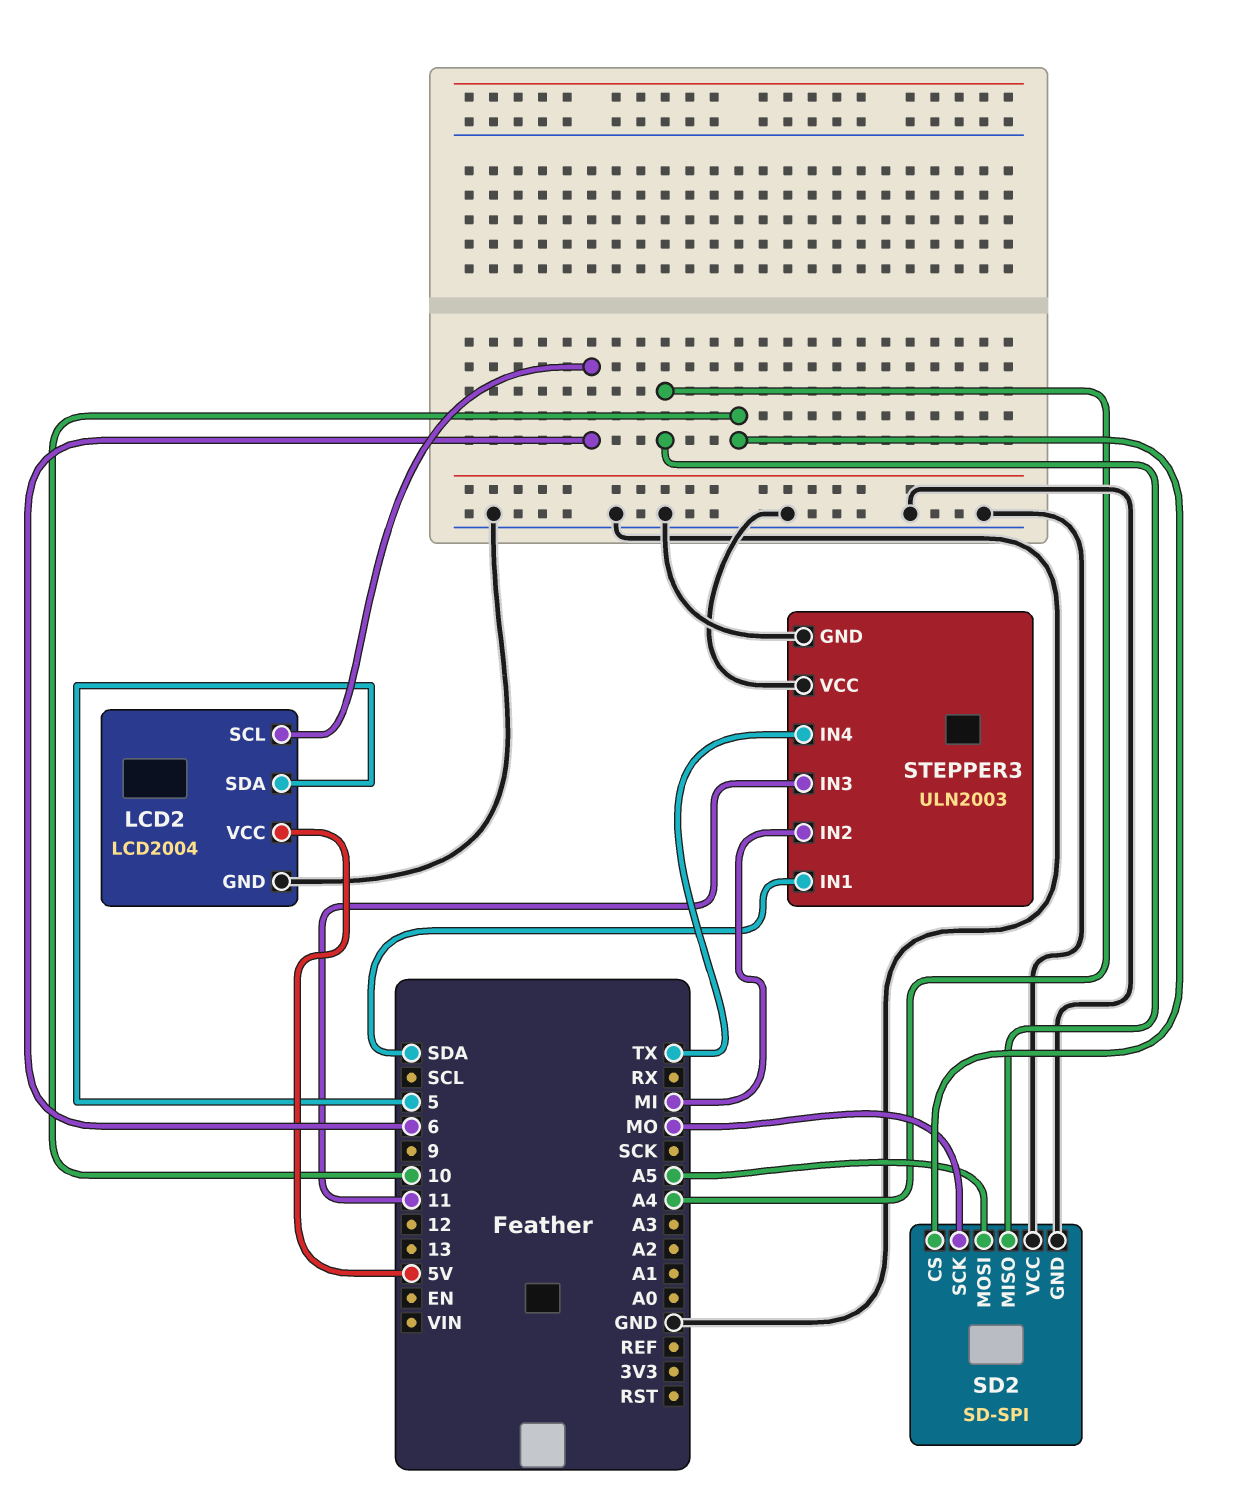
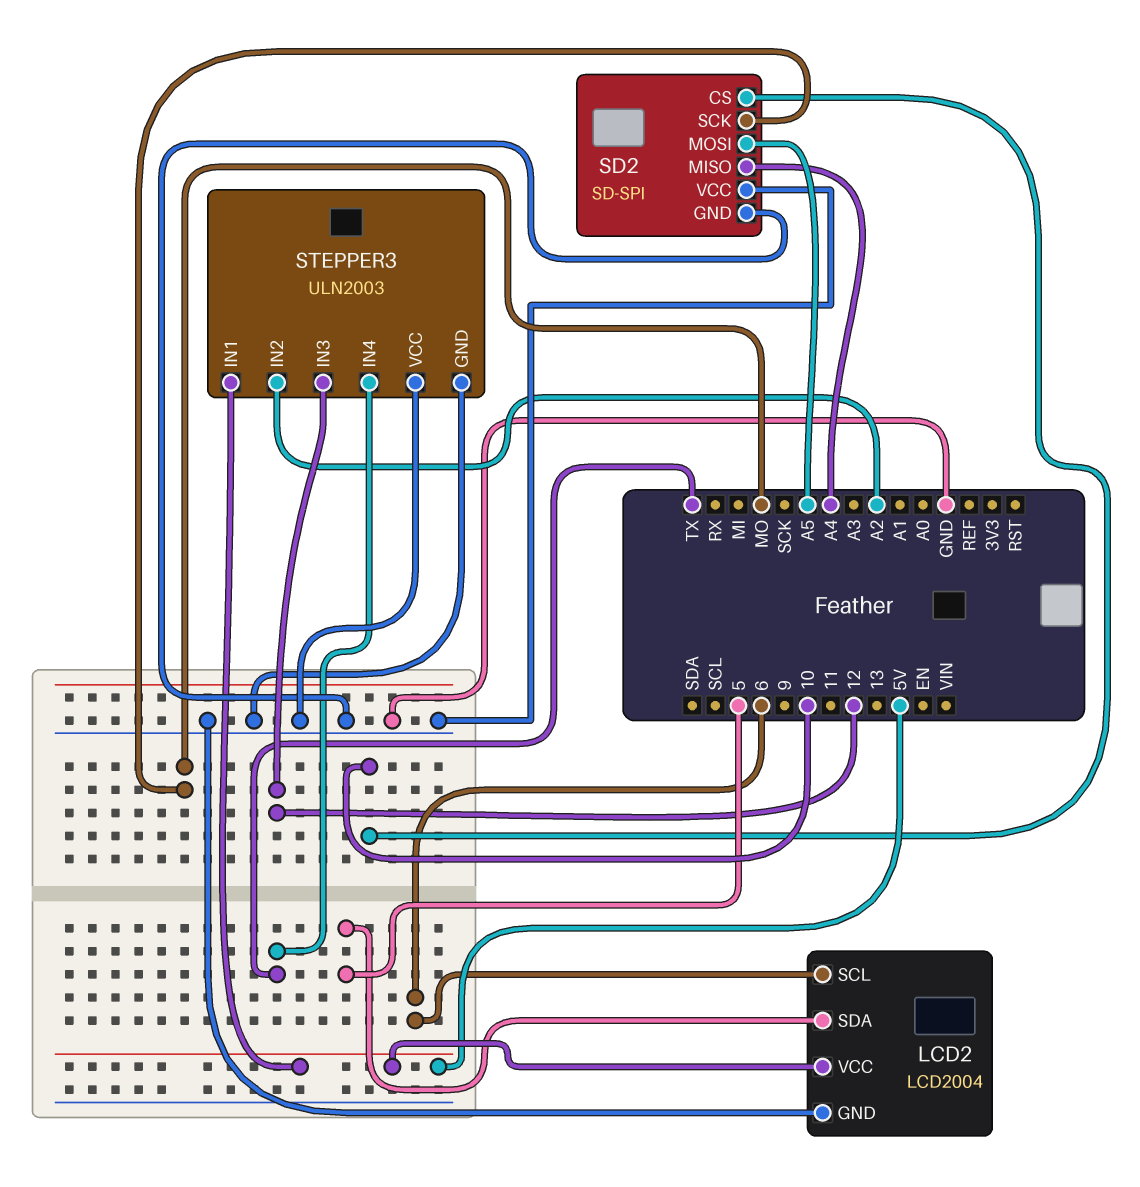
STEPPER3 pin IN1: SDA -> 5V
STEPPER3 pin IN2: MI -> A2
STEPPER3 pin IN3: 11 -> 12

